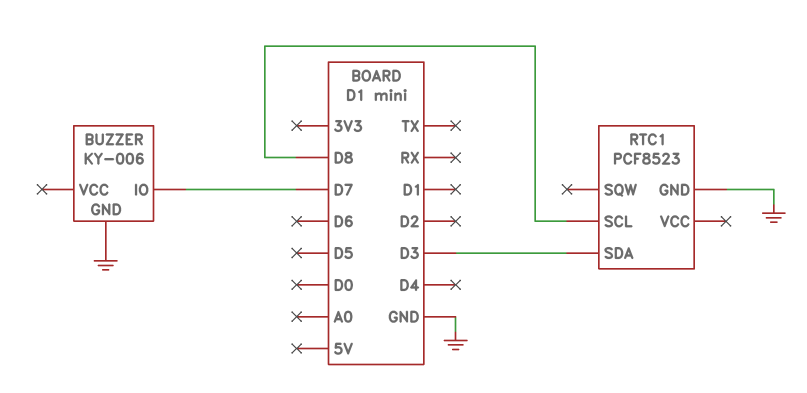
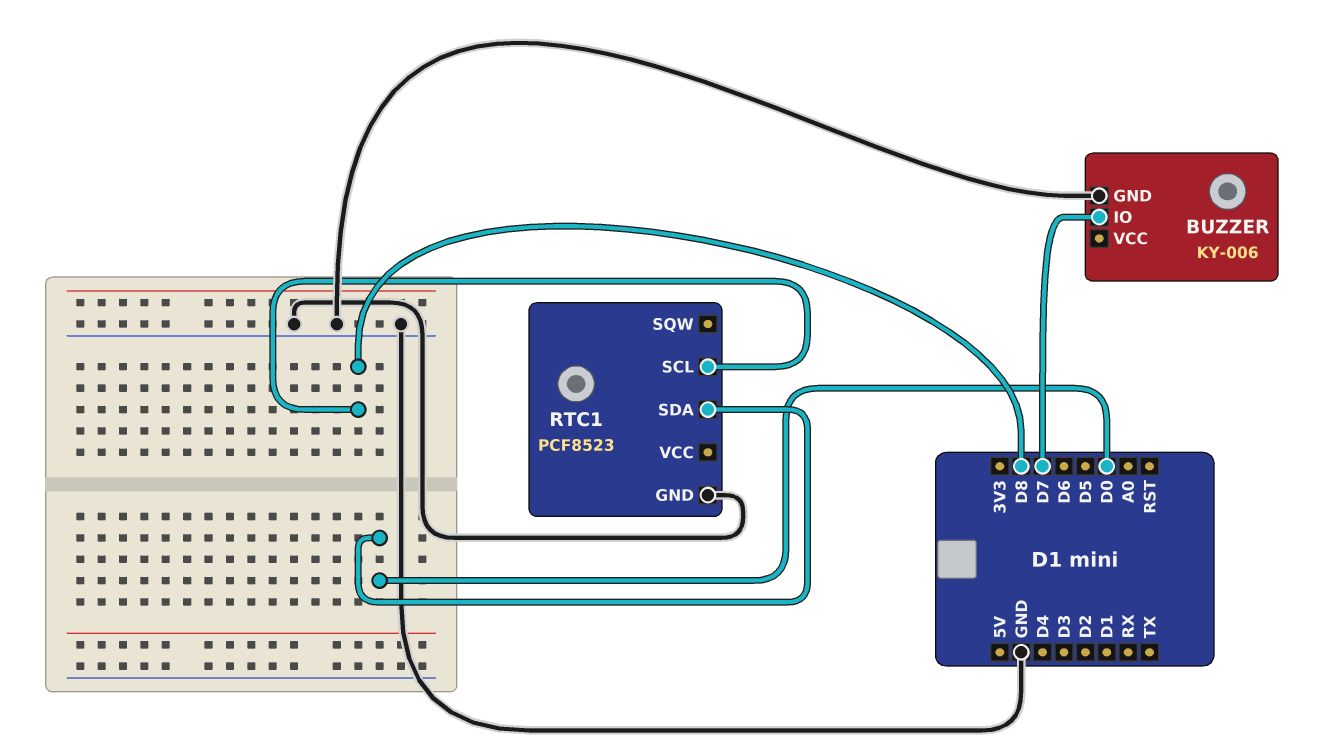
RTC1 pin SDA: D3 -> D0

